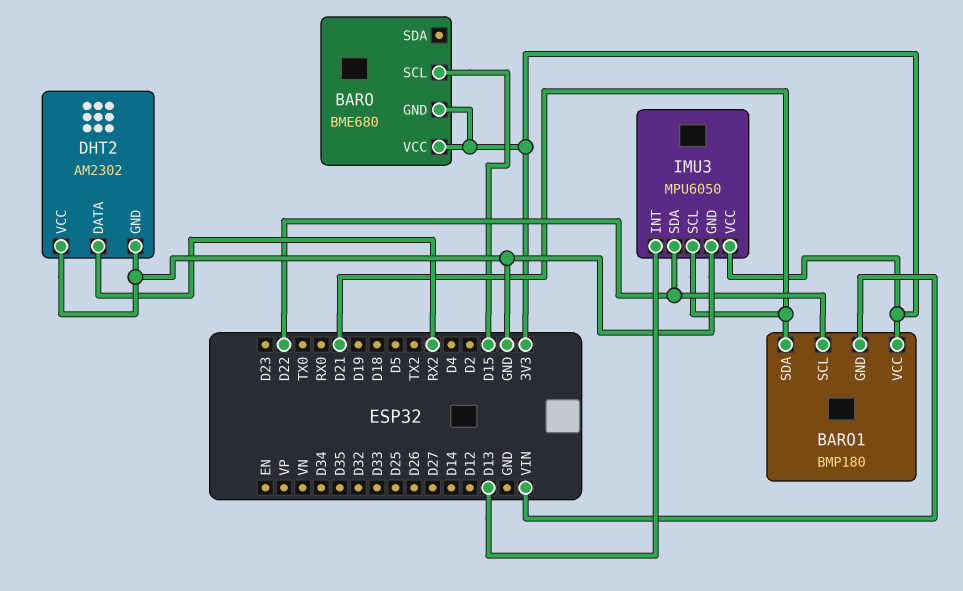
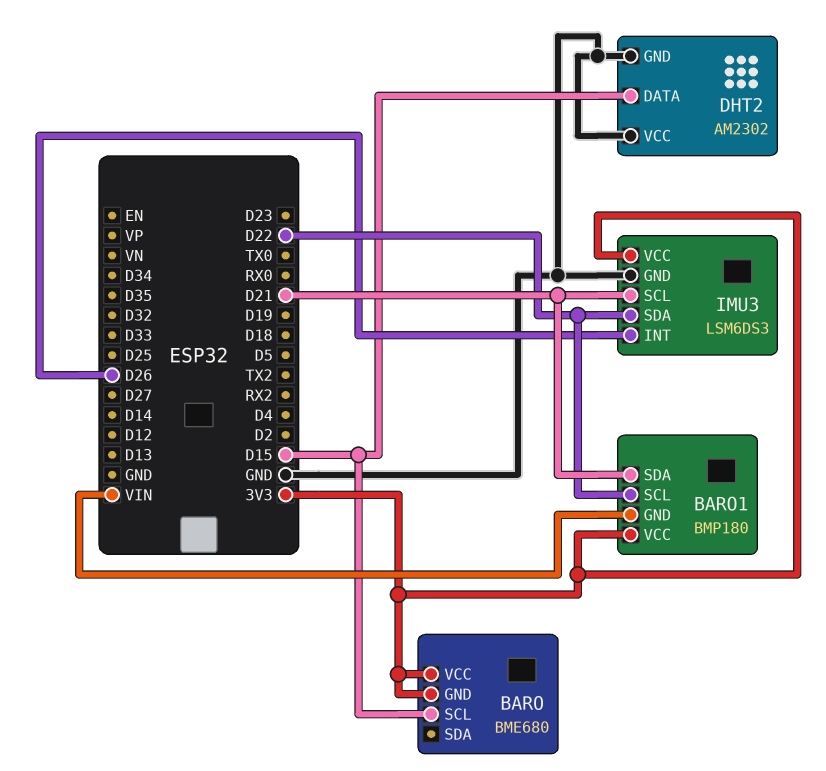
DHT2 pin DATA: RX2 -> D15
IMU3: MPU6050 -> LSM6DS3
IMU3 pin INT: D13 -> D26

